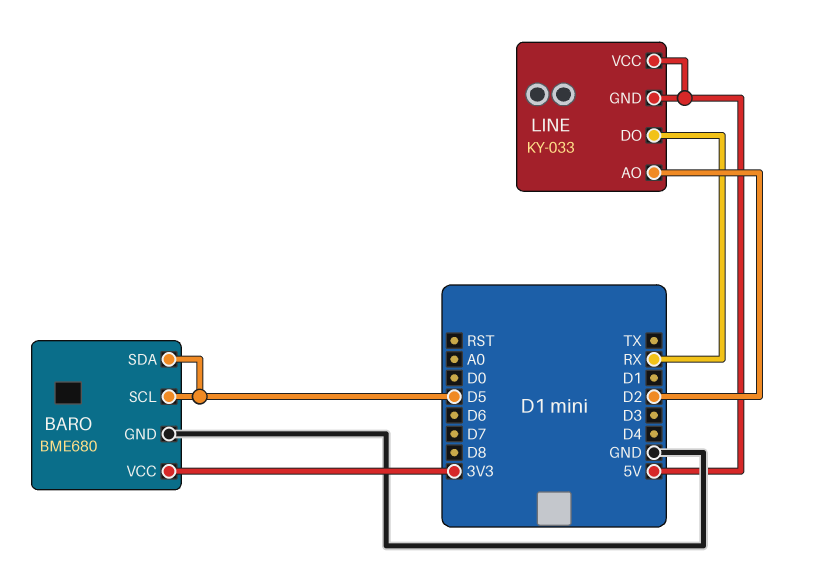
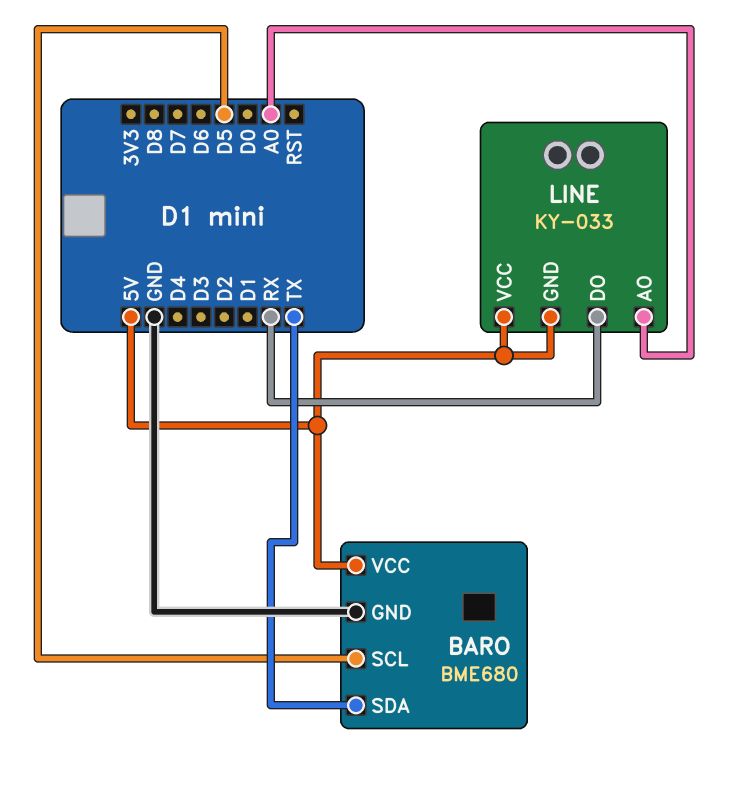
BARO pin SDA: D5 -> TX
BARO pin VCC: 3V3 -> 5V
LINE pin AO: D2 -> A0

